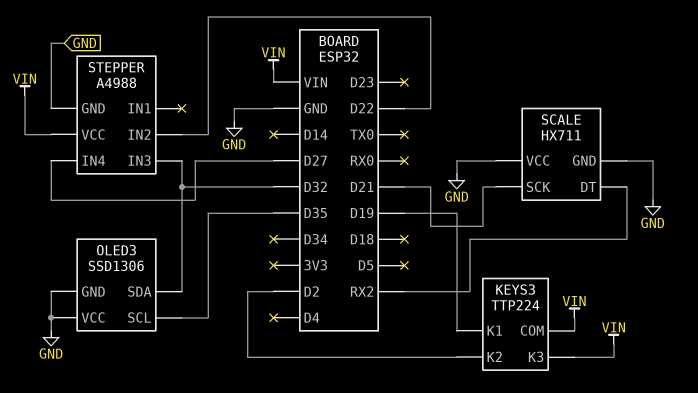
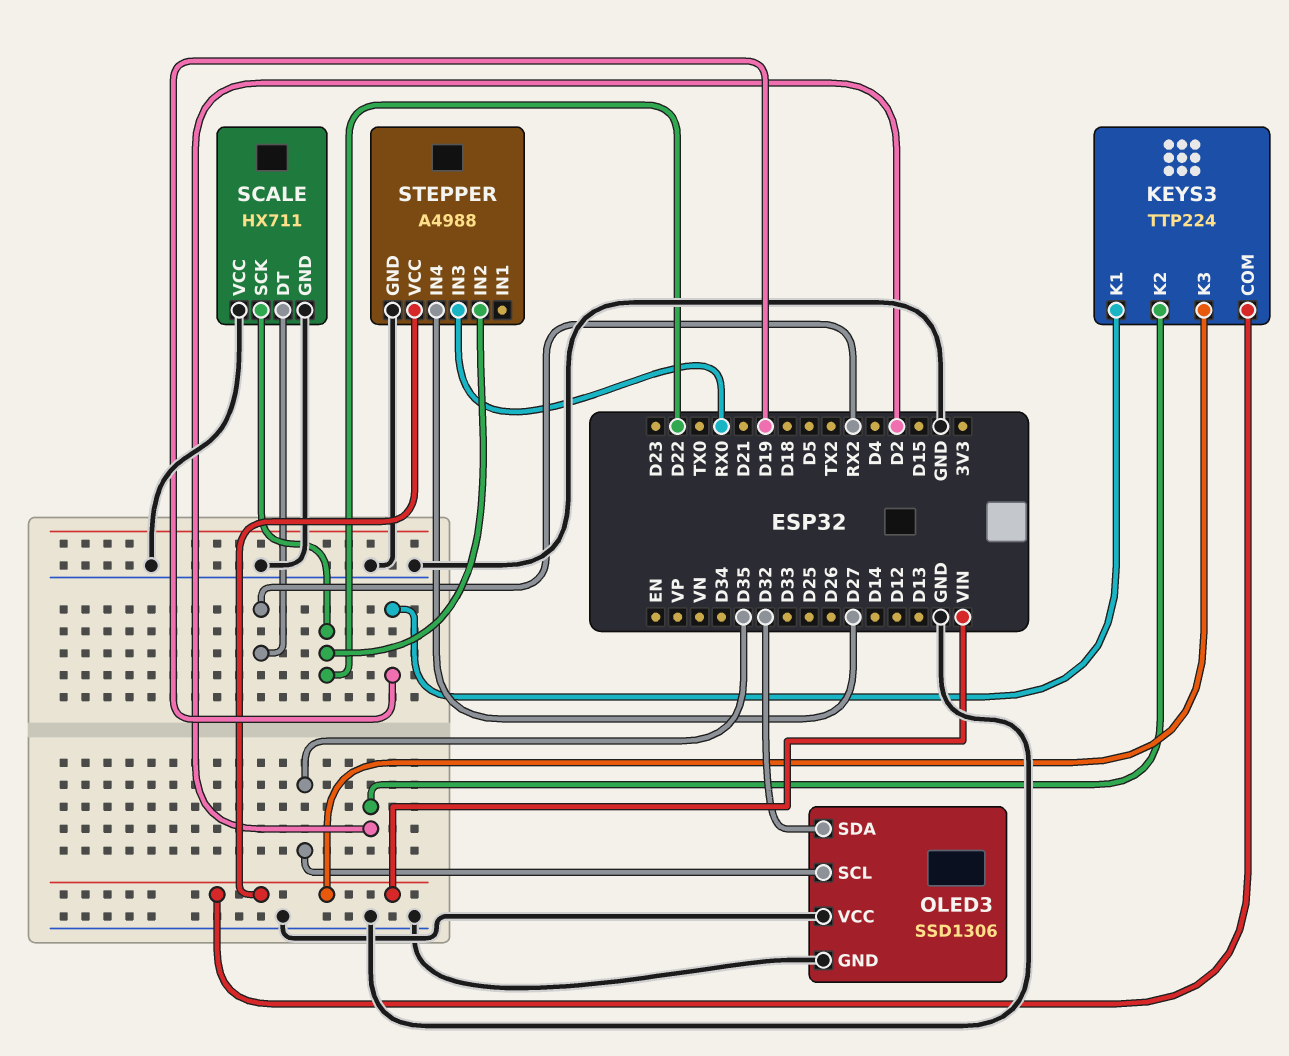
SCALE pin SCK: D21 -> D22
STEPPER pin IN3: D32 -> RX0

